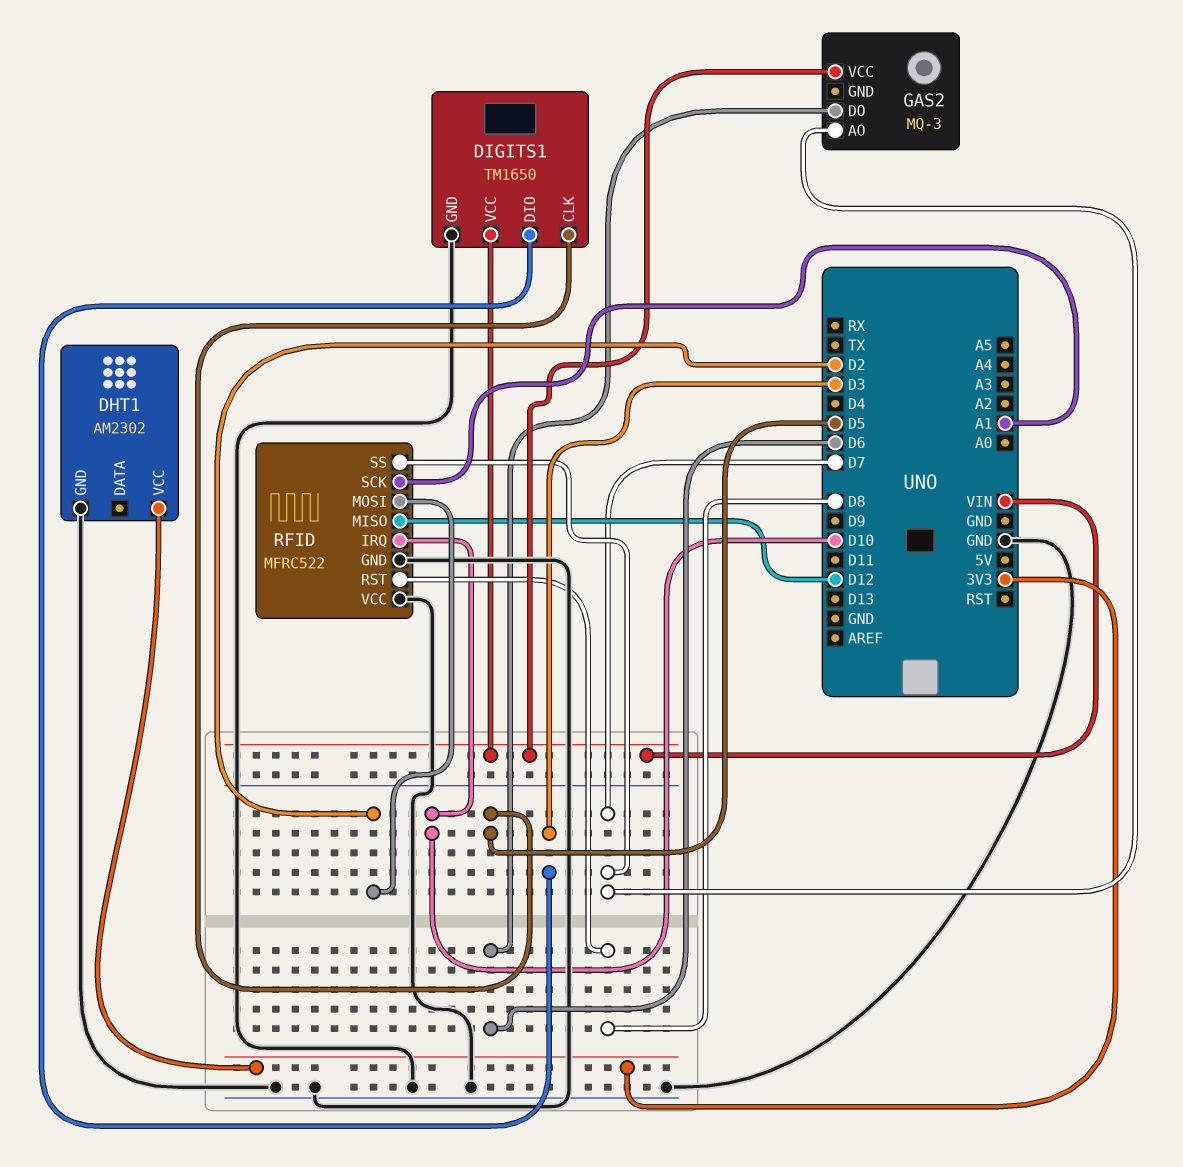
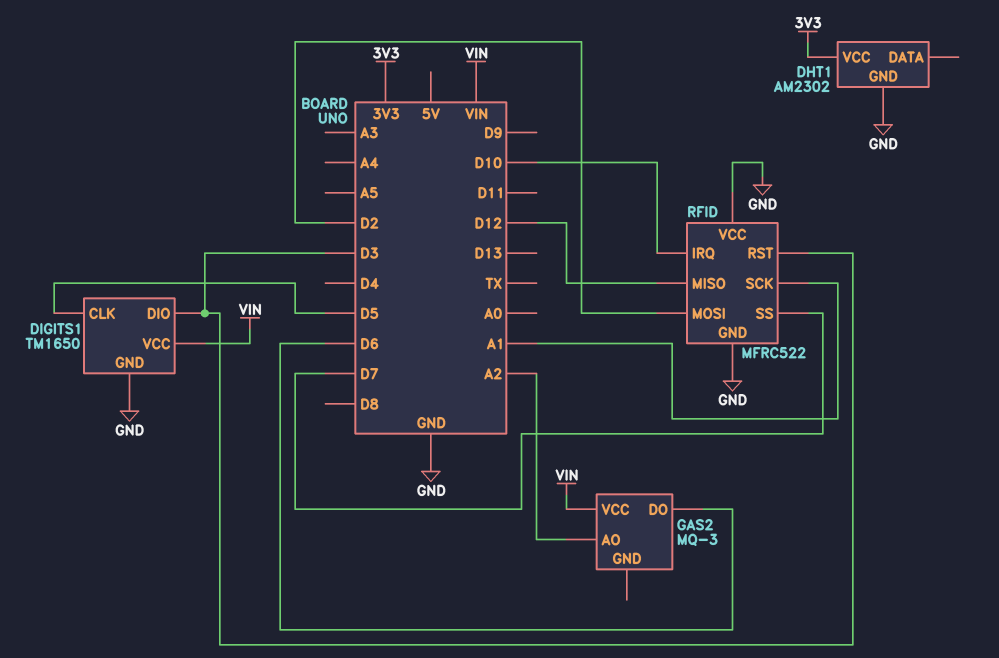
GAS2 pin AO: D7 -> A2
RFID pin RST: D8 -> D3

